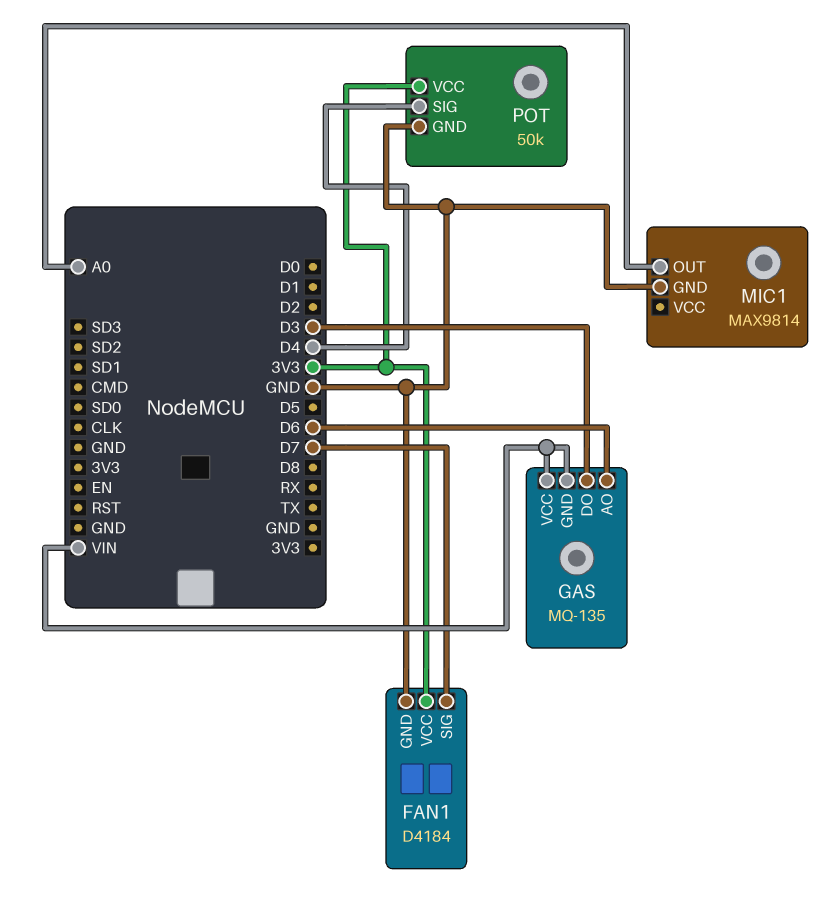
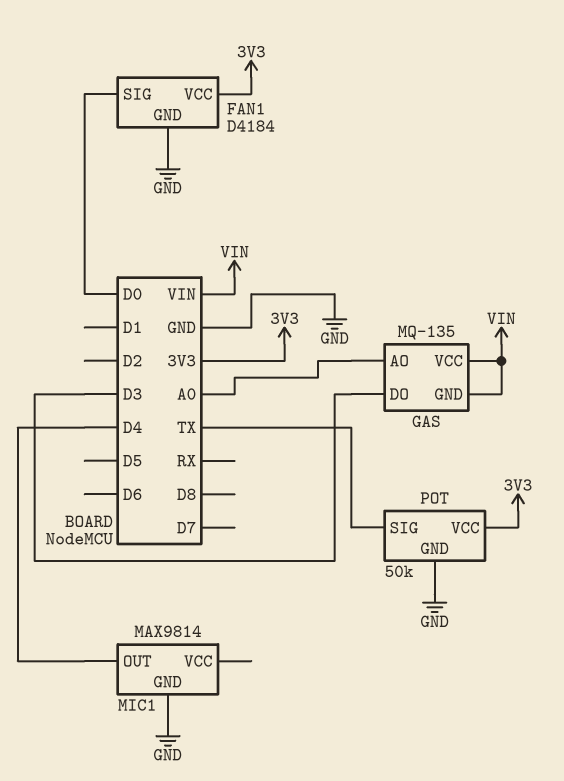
FAN1 pin SIG: D7 -> D0
GAS pin AO: D6 -> A0
MIC1 pin OUT: A0 -> D4
POT pin SIG: D4 -> TX

